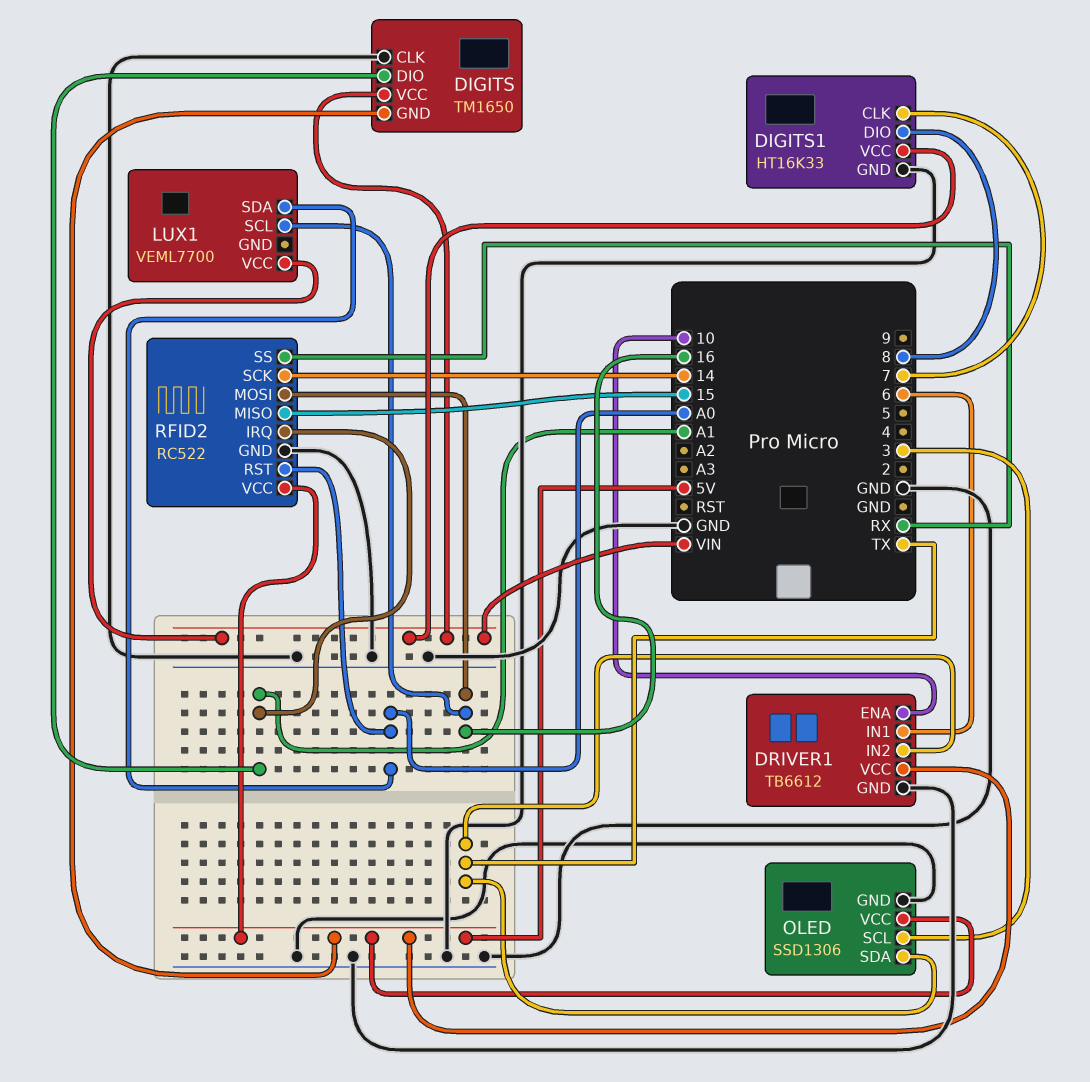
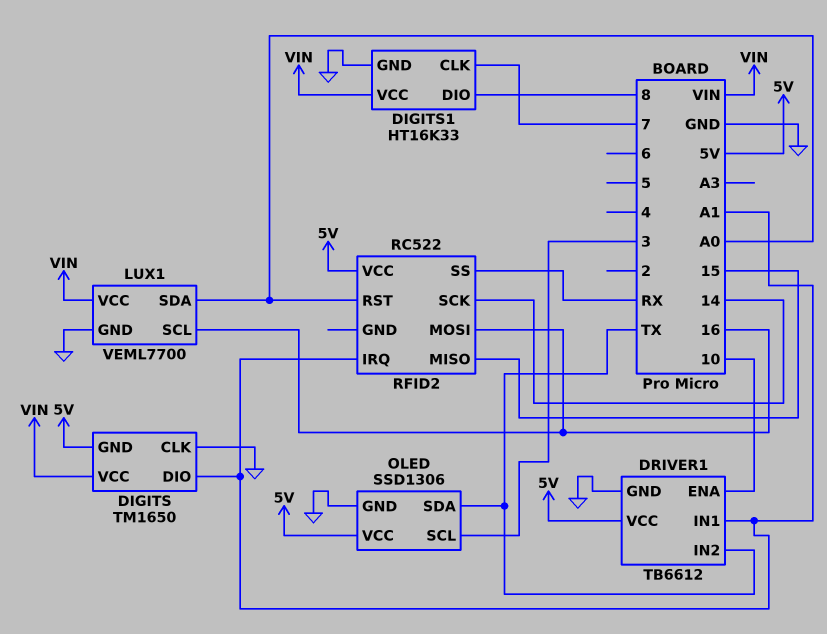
DRIVER1 pin IN1: 6 -> A1
LUX1 pin GND: none -> GND
RFID2 pin GND: GND -> none

